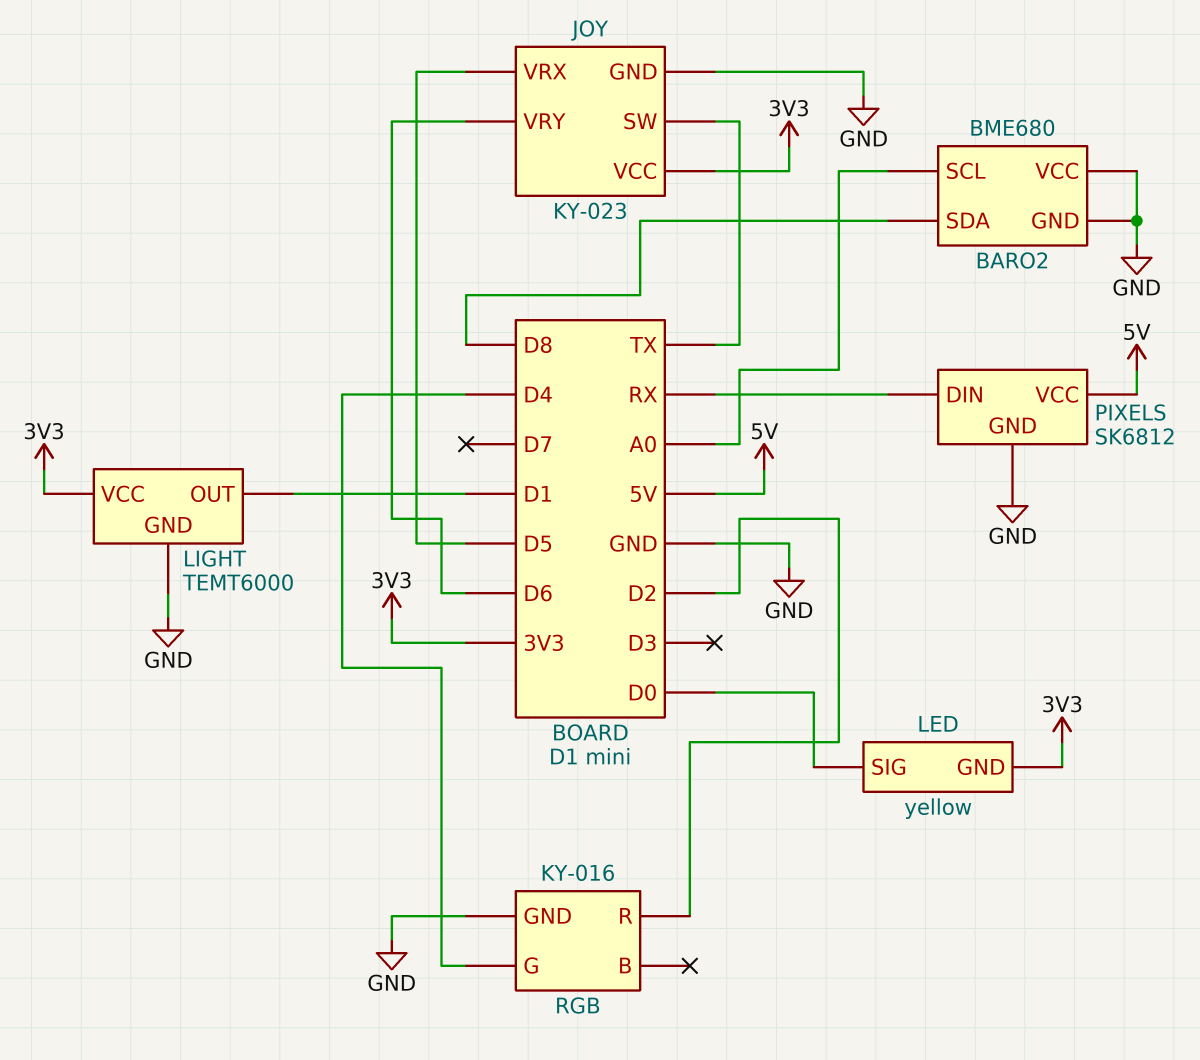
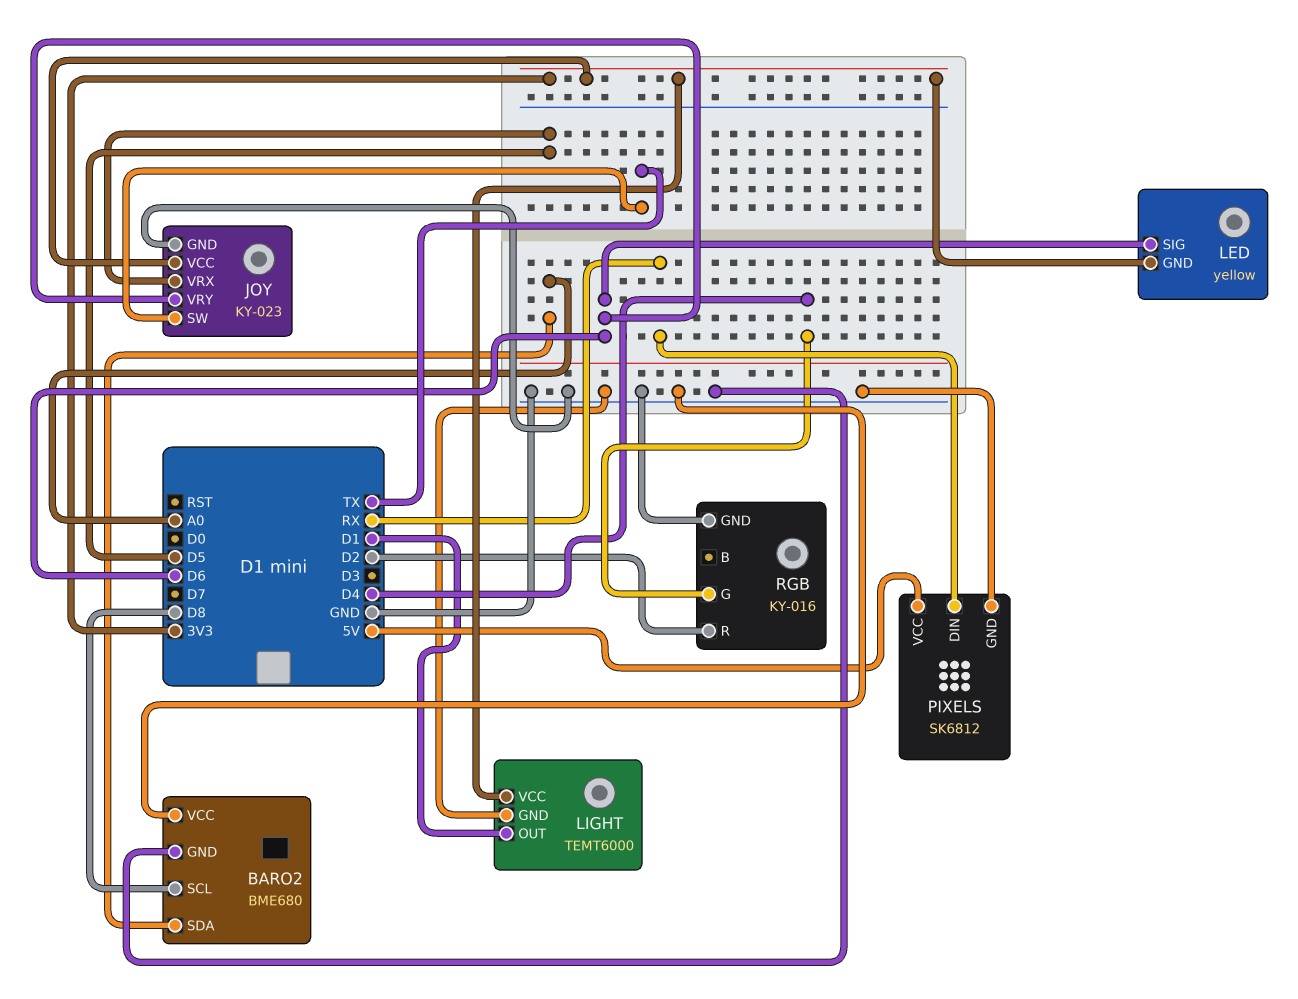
BARO2 pin SCL: A0 -> D8
BARO2 pin SDA: D8 -> A0
LED pin SIG: D0 -> D6

